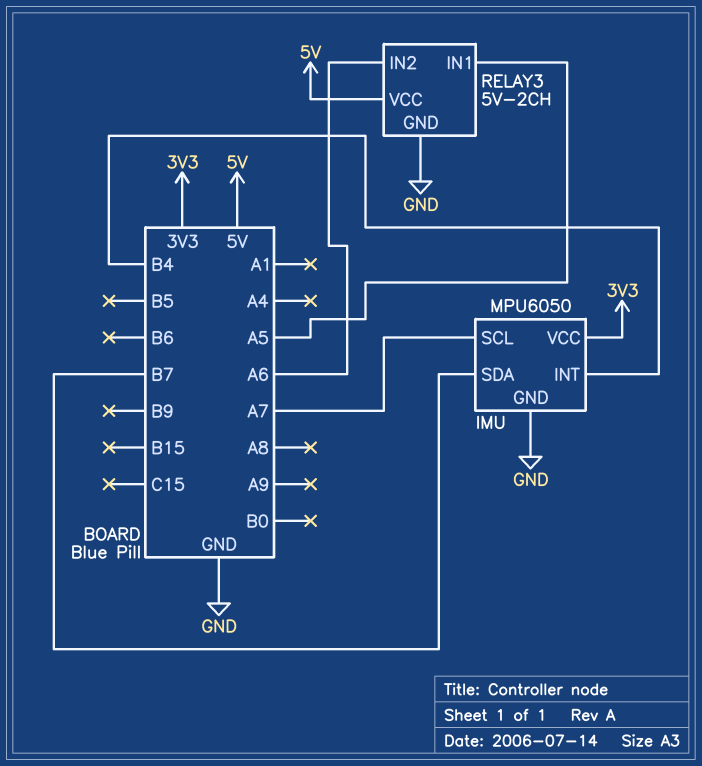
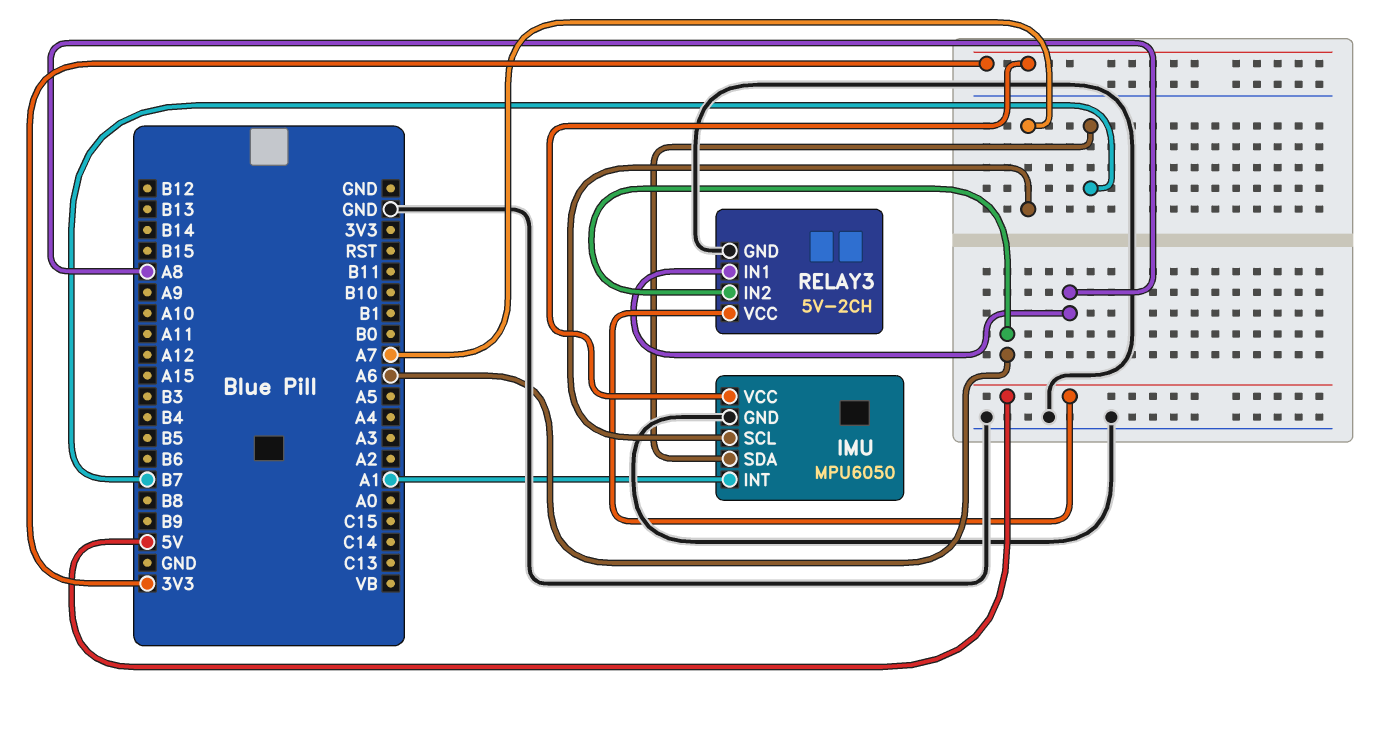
IMU pin INT: B4 -> A1
RELAY3 pin IN1: A5 -> A8

